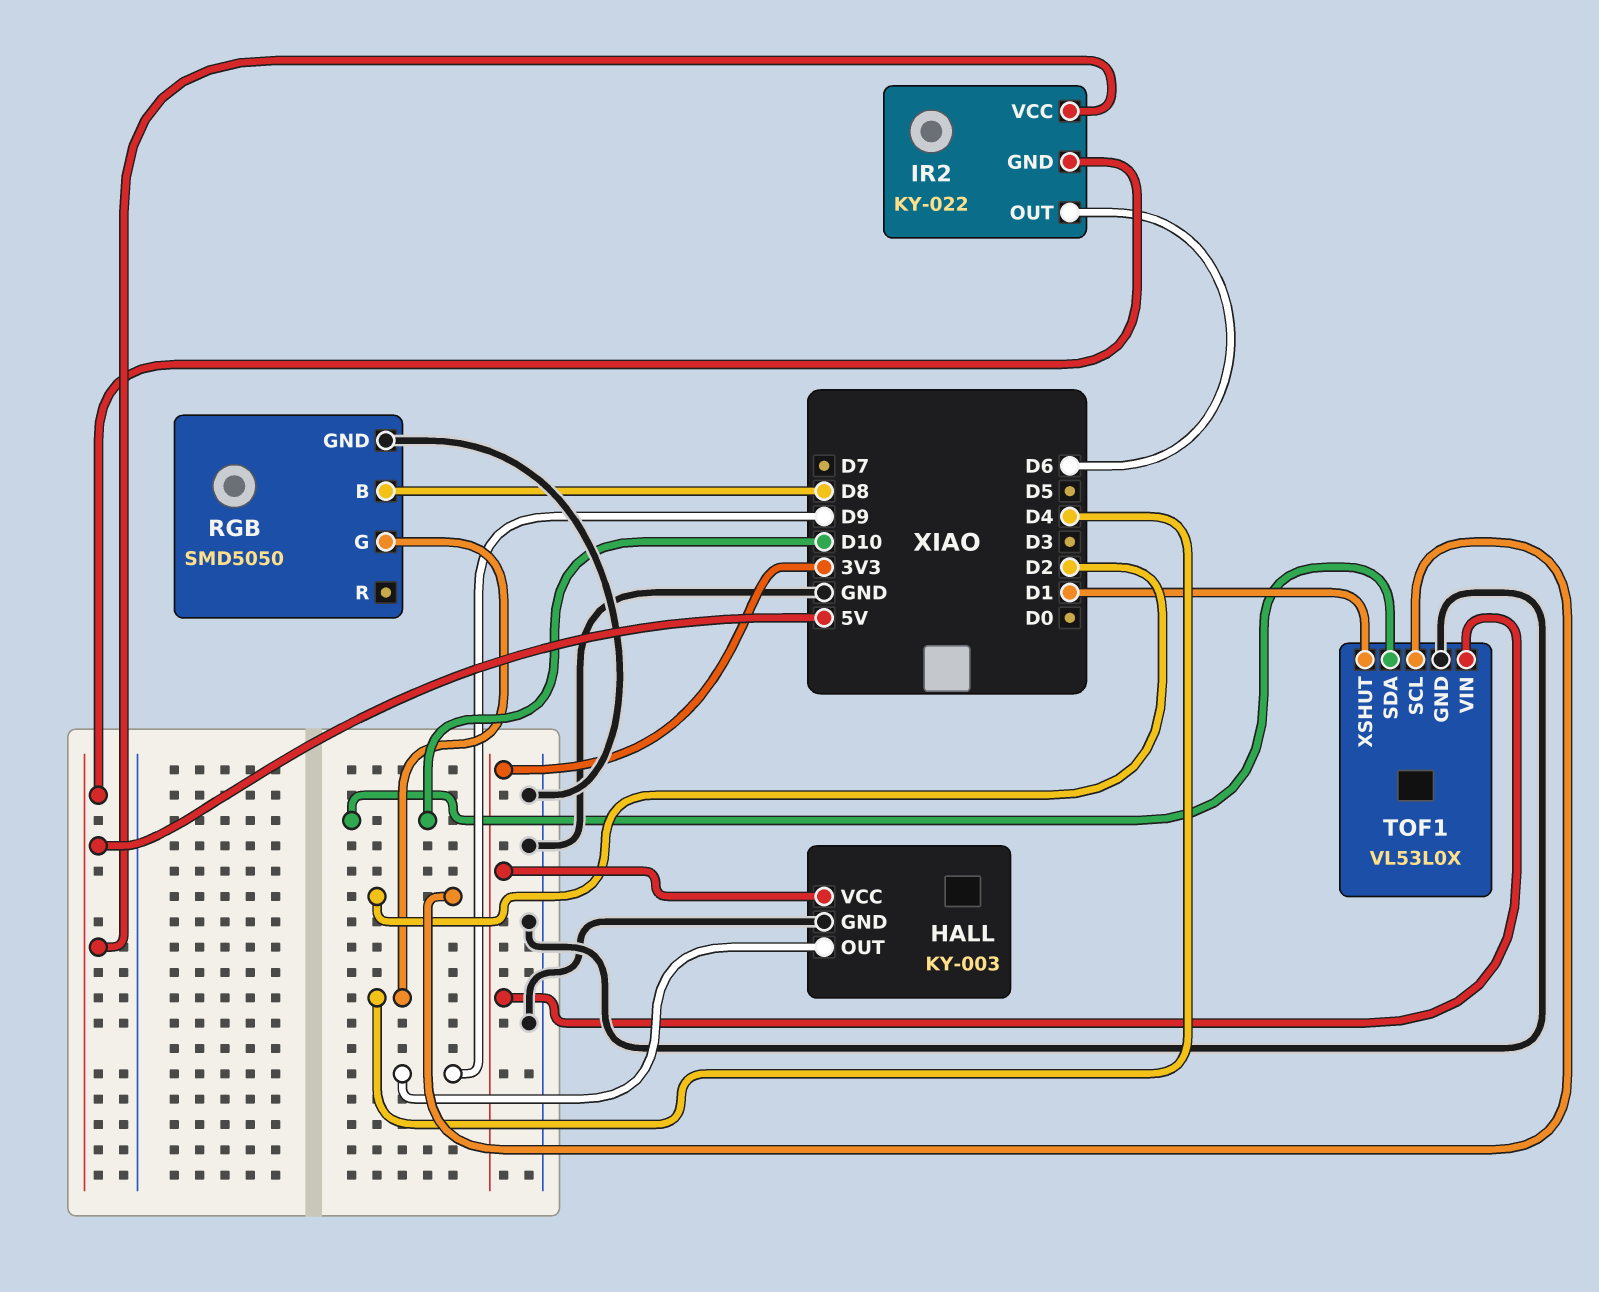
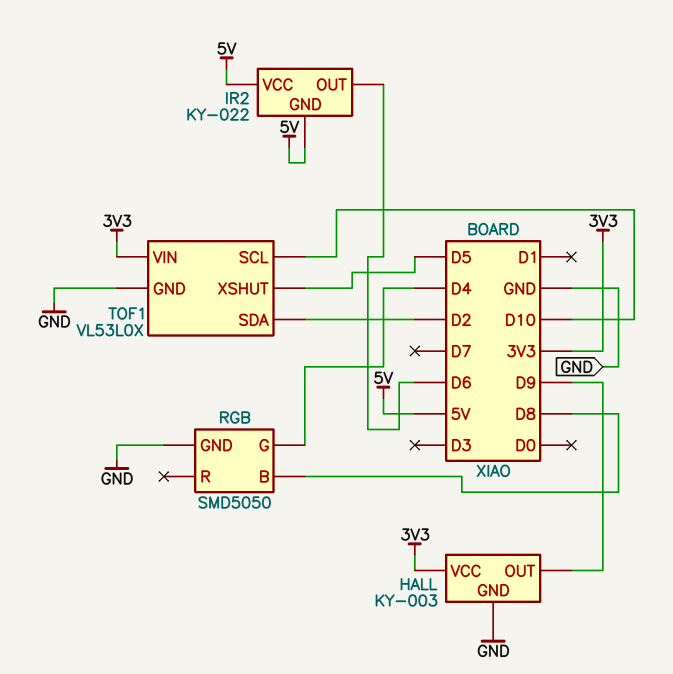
TOF1 pin SCL: D2 -> D10
TOF1 pin SDA: D10 -> D2
TOF1 pin XSHUT: D1 -> D5

